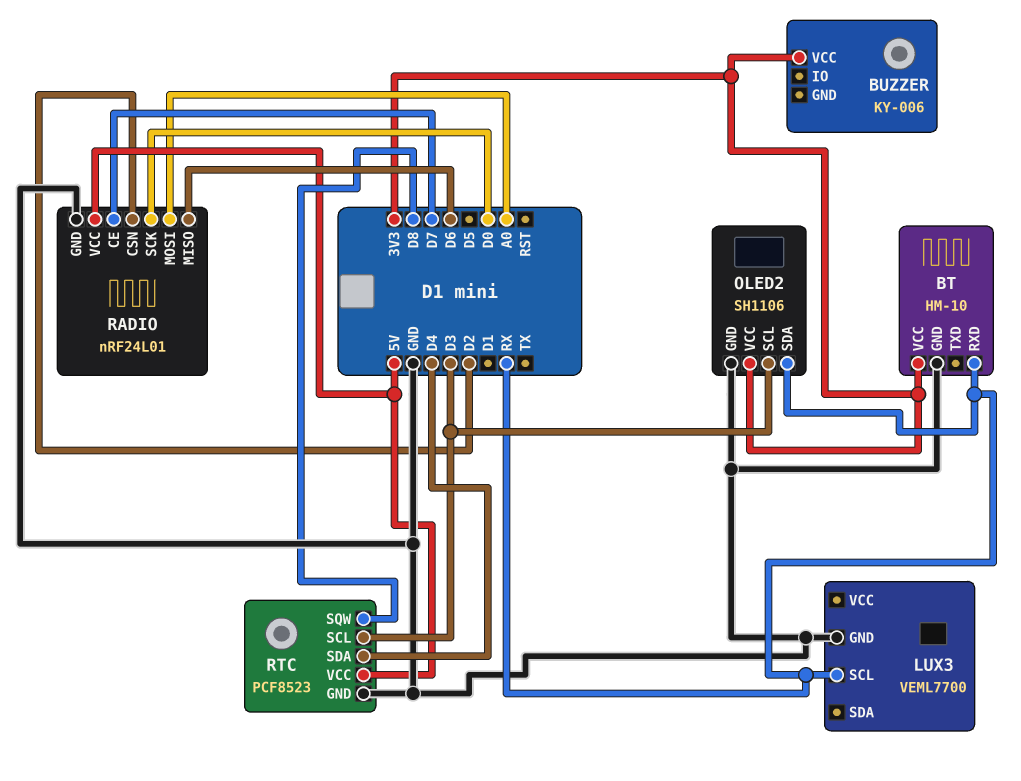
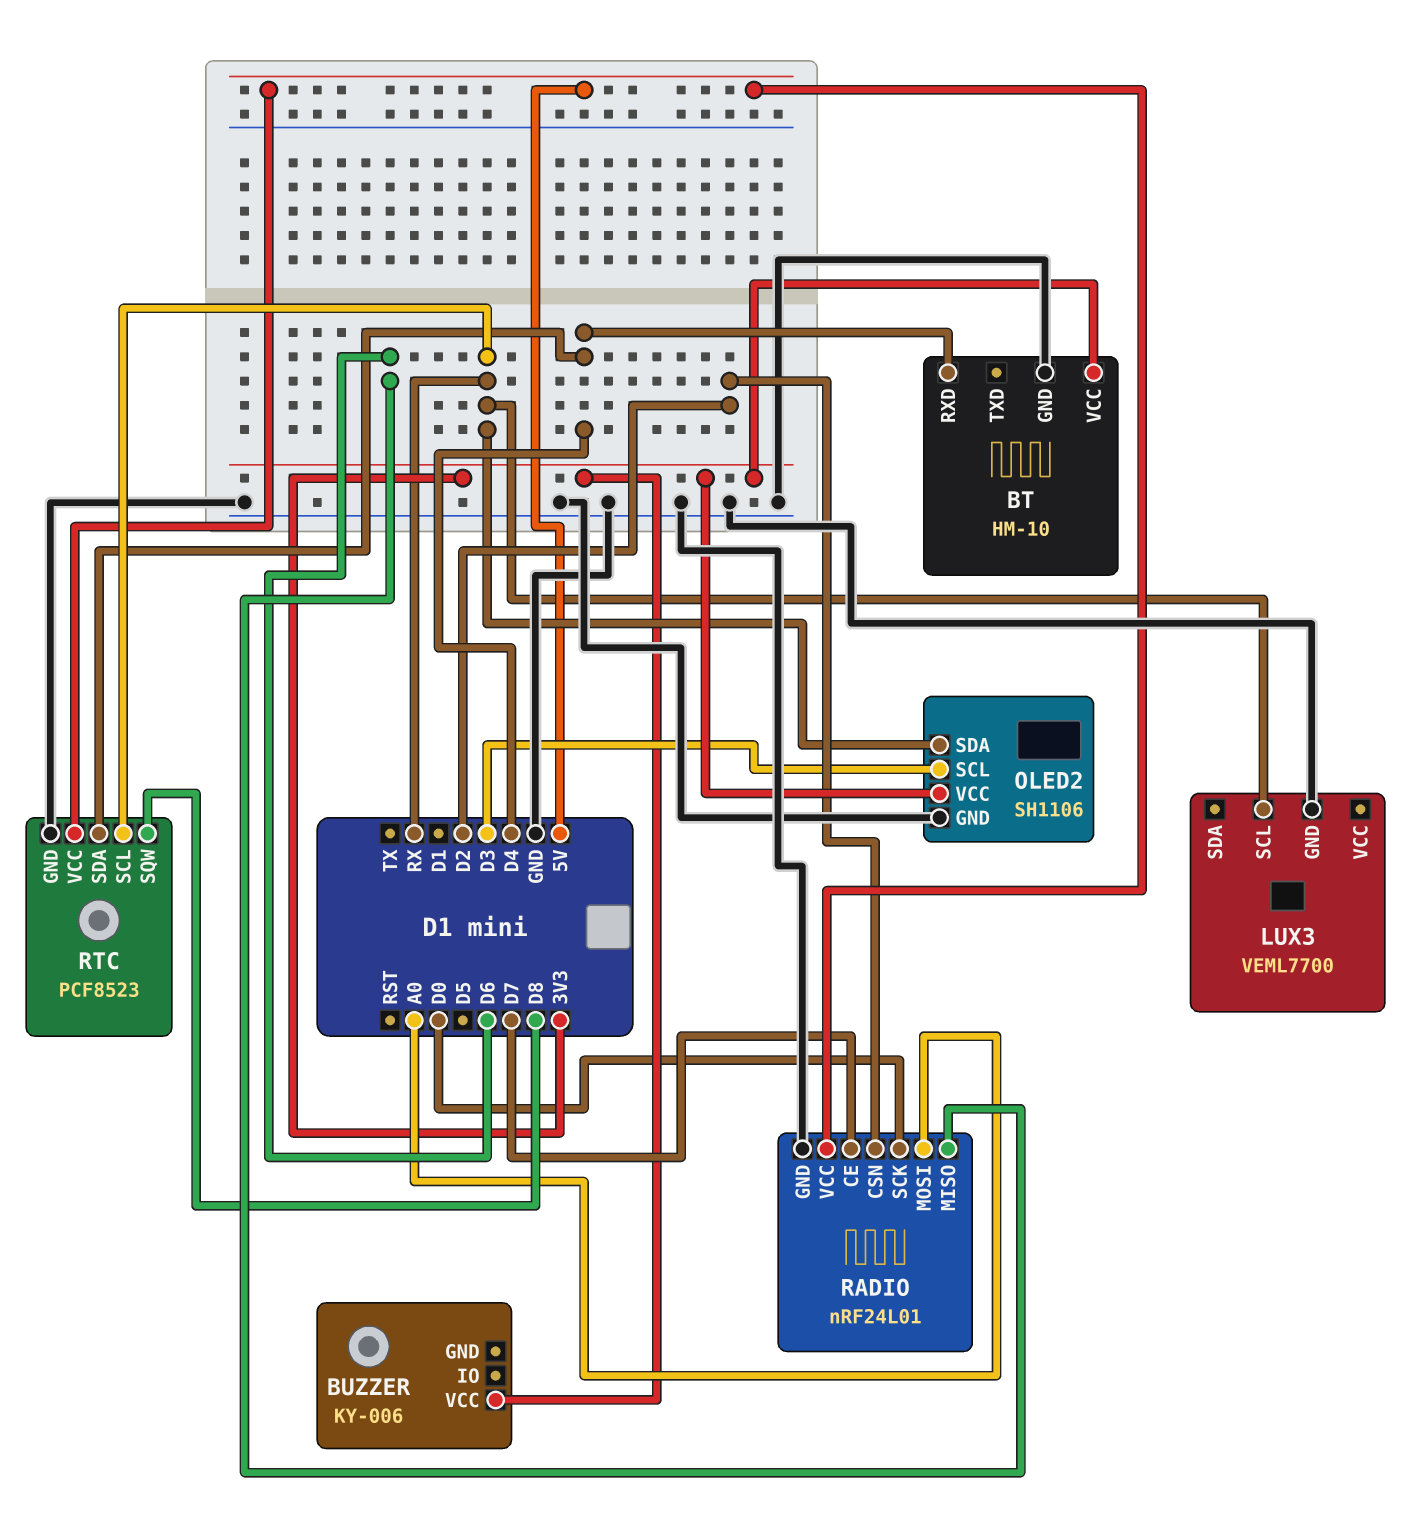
BT pin RXD: RX -> D4
RTC pin SCL: D3 -> RX

